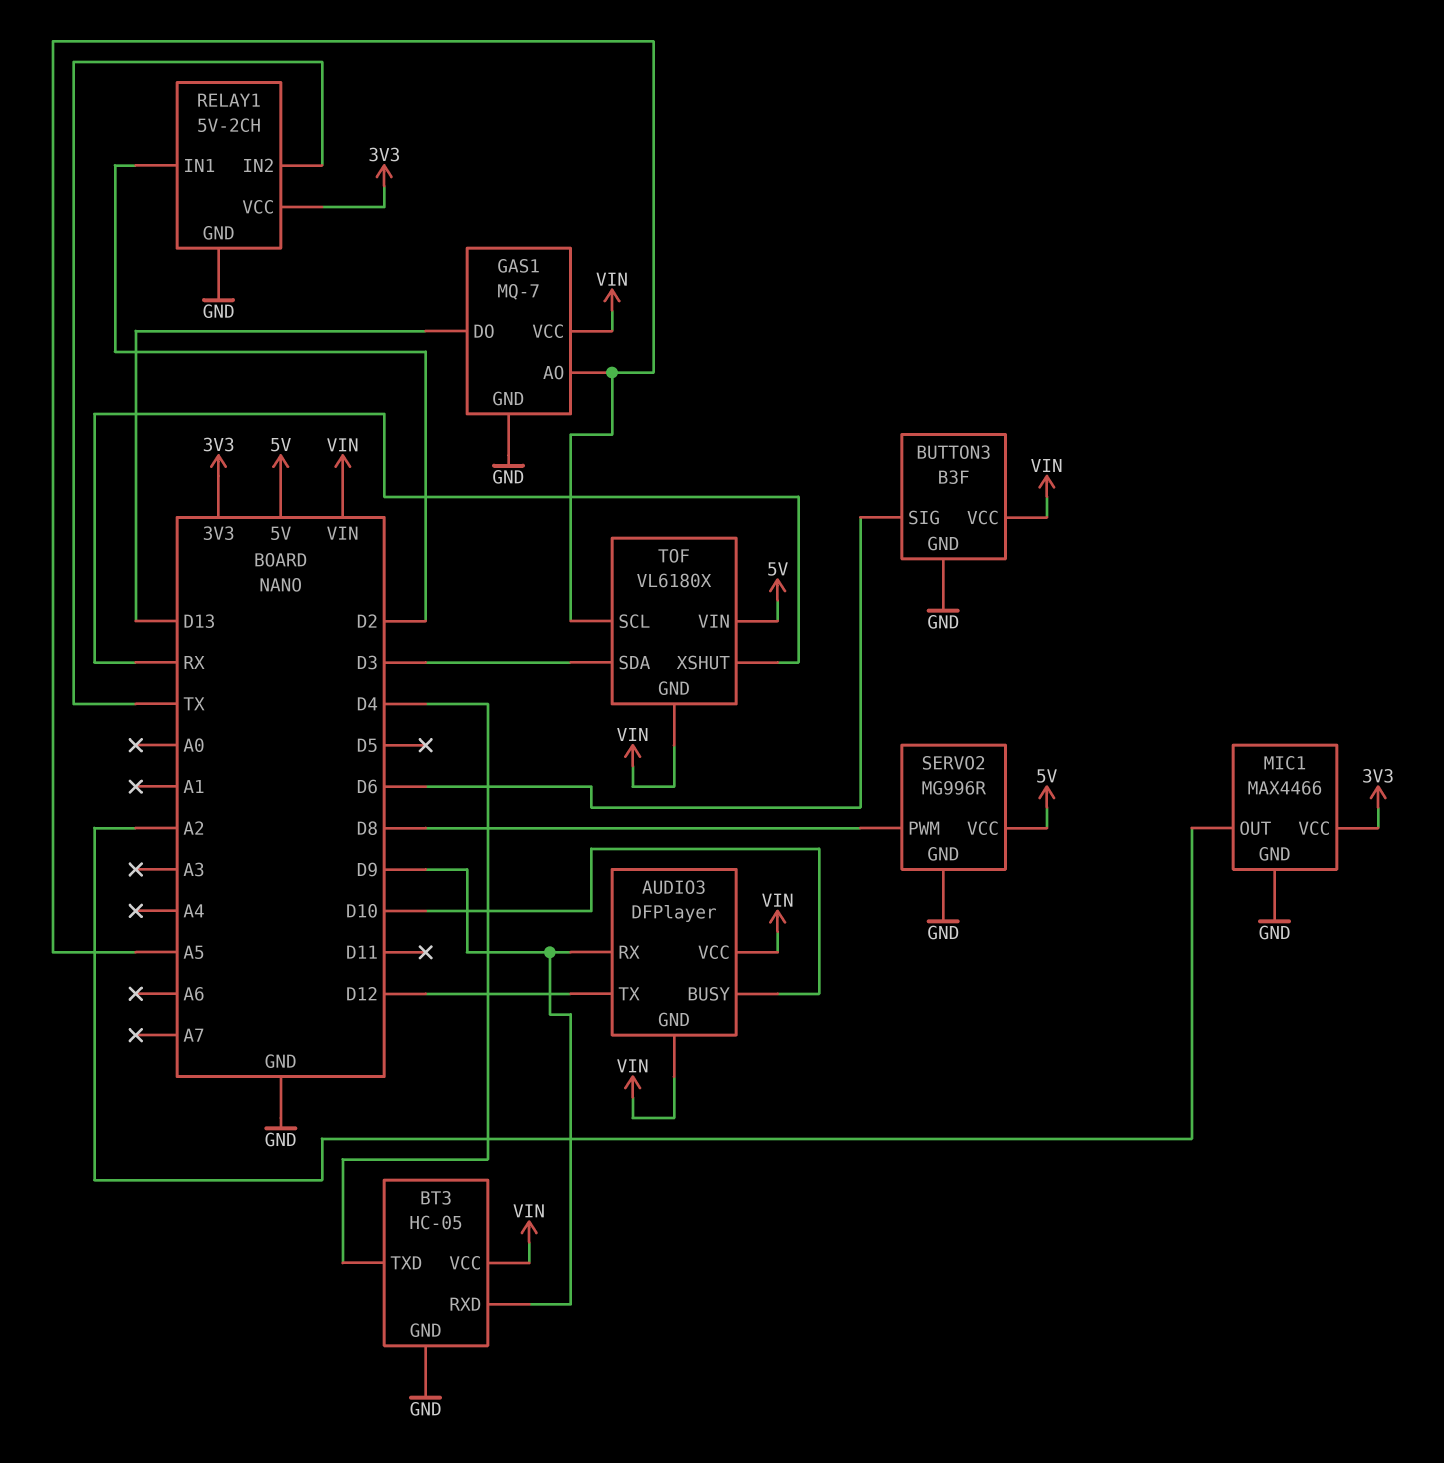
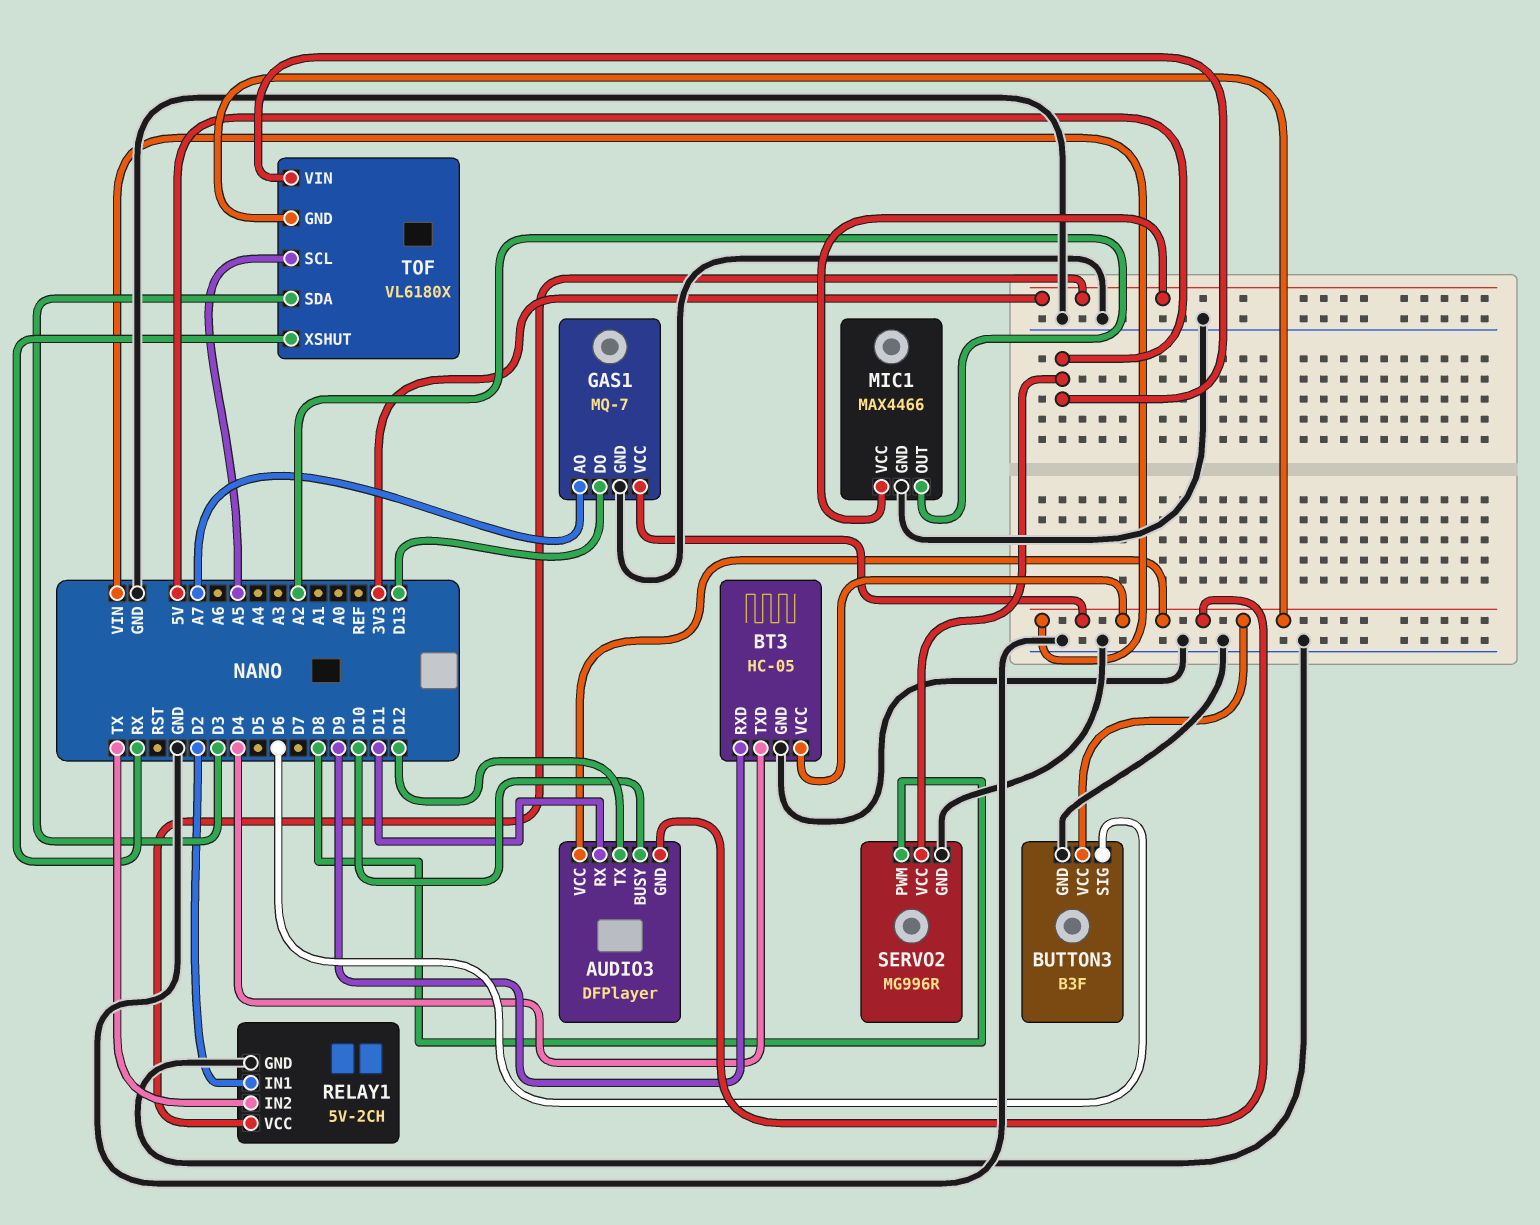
AUDIO3 pin RX: D9 -> D11
GAS1 pin AO: A5 -> A7

